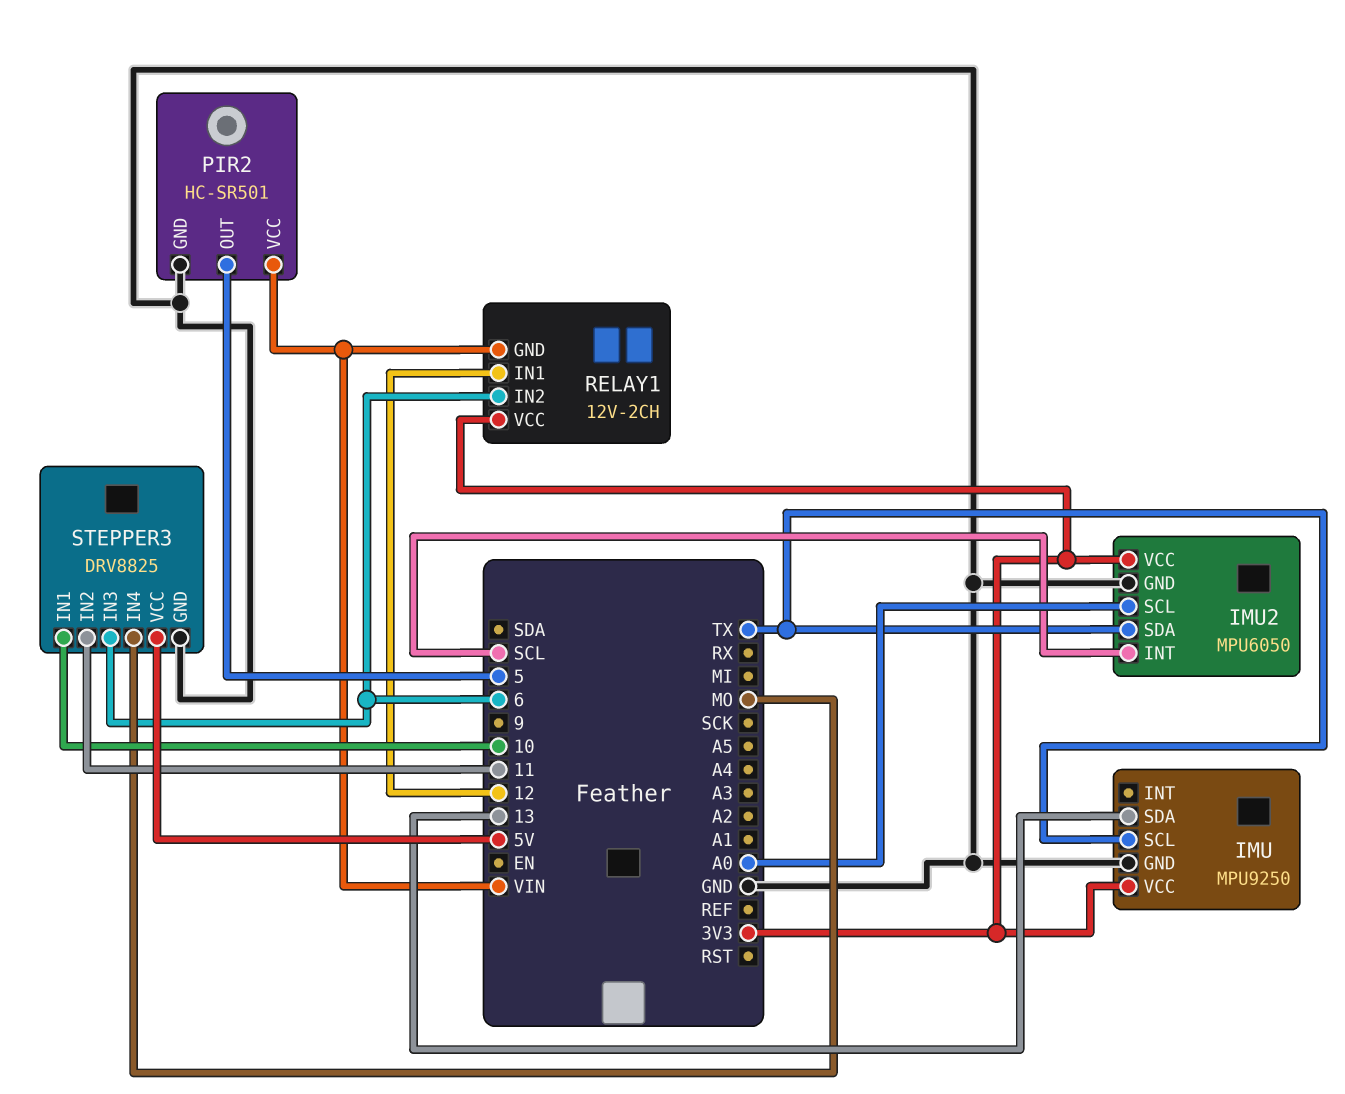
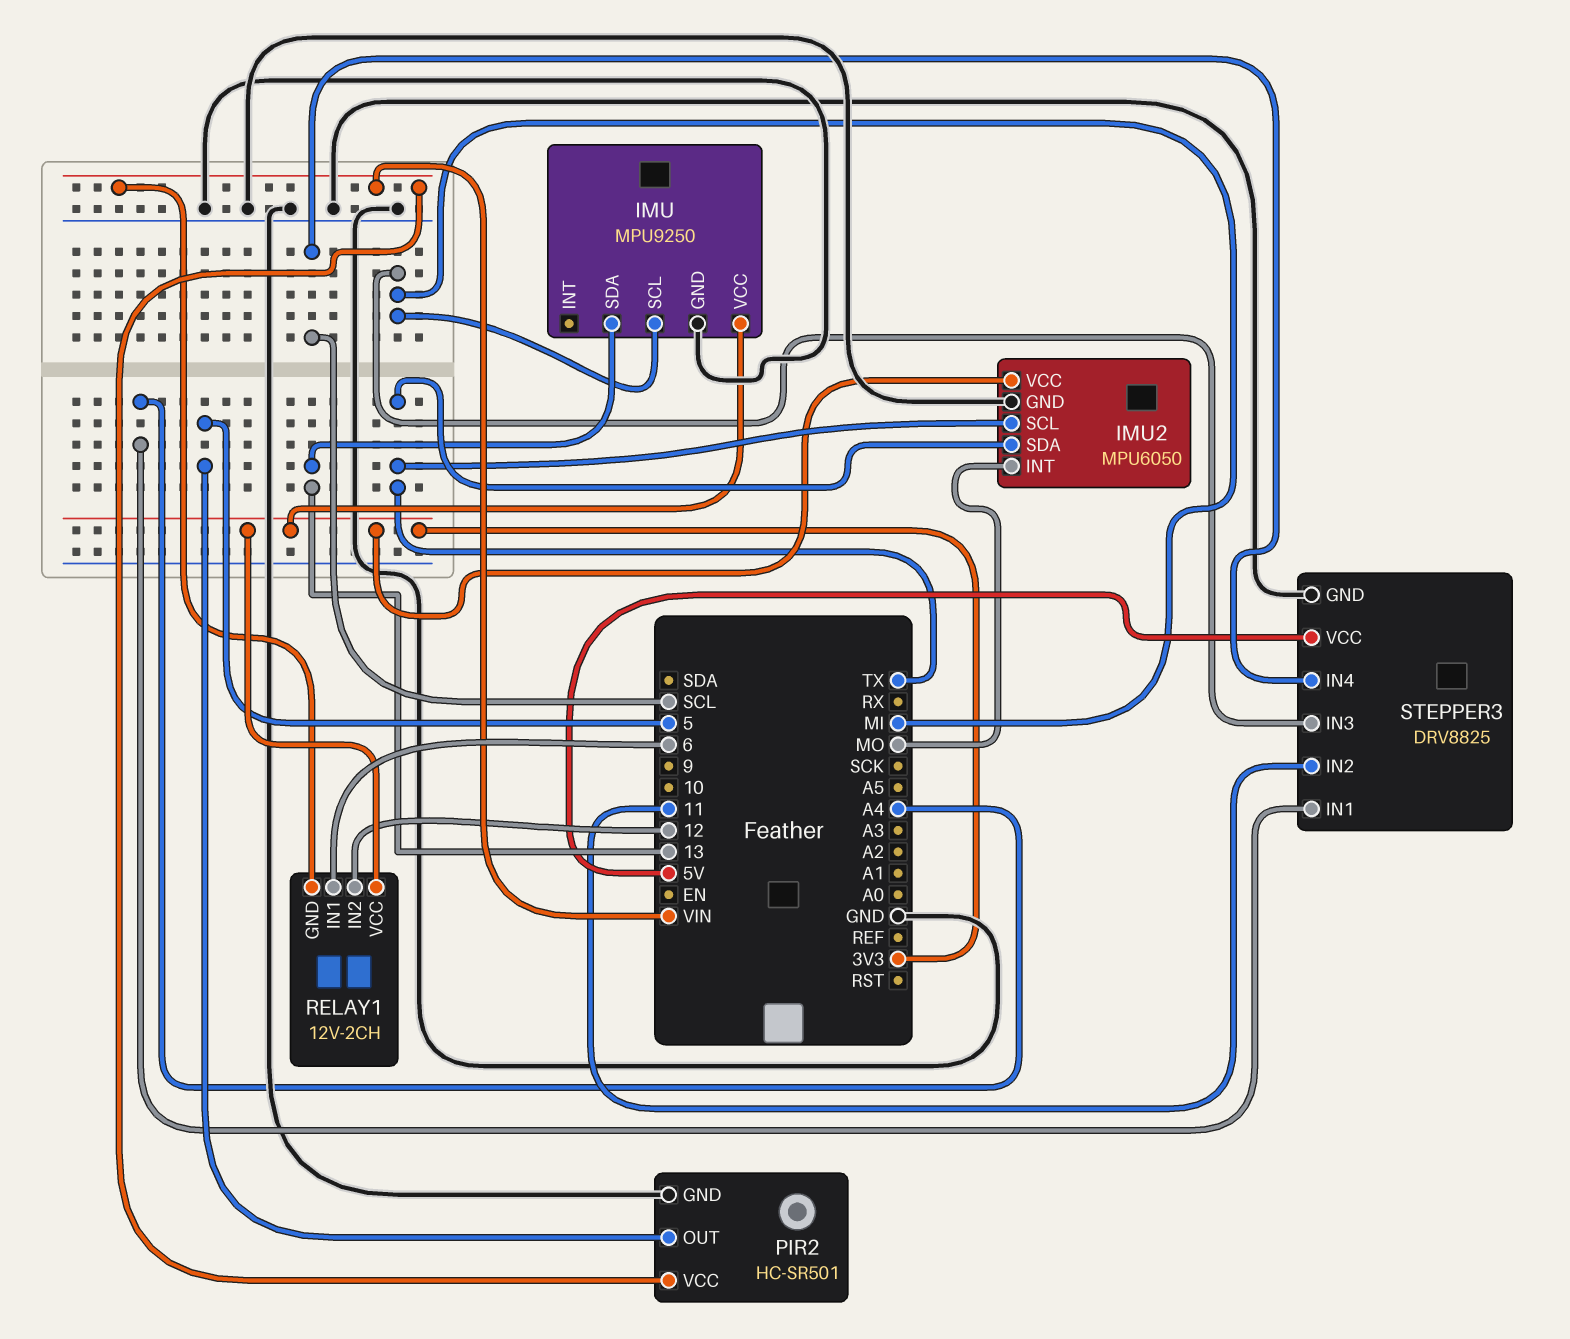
IMU pin SCL: TX -> MI
IMU2 pin INT: SCL -> MO
IMU2 pin SCL: A0 -> TX
RELAY1 pin IN1: 12 -> 6
RELAY1 pin IN2: 6 -> 12
STEPPER3 pin IN1: 10 -> A4
STEPPER3 pin IN3: 6 -> MI
STEPPER3 pin IN4: MO -> SCL

